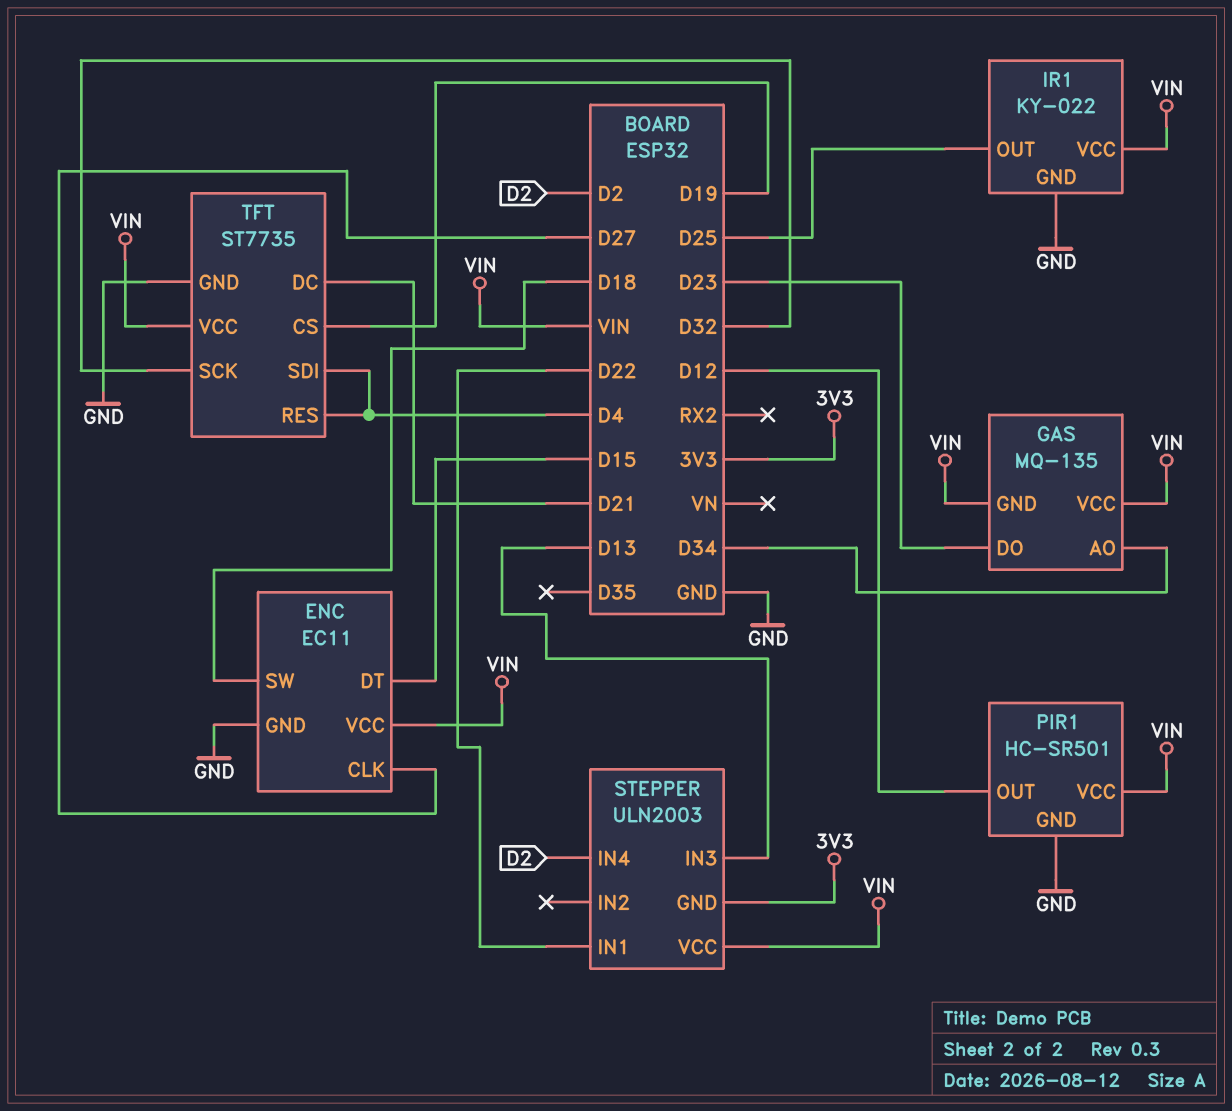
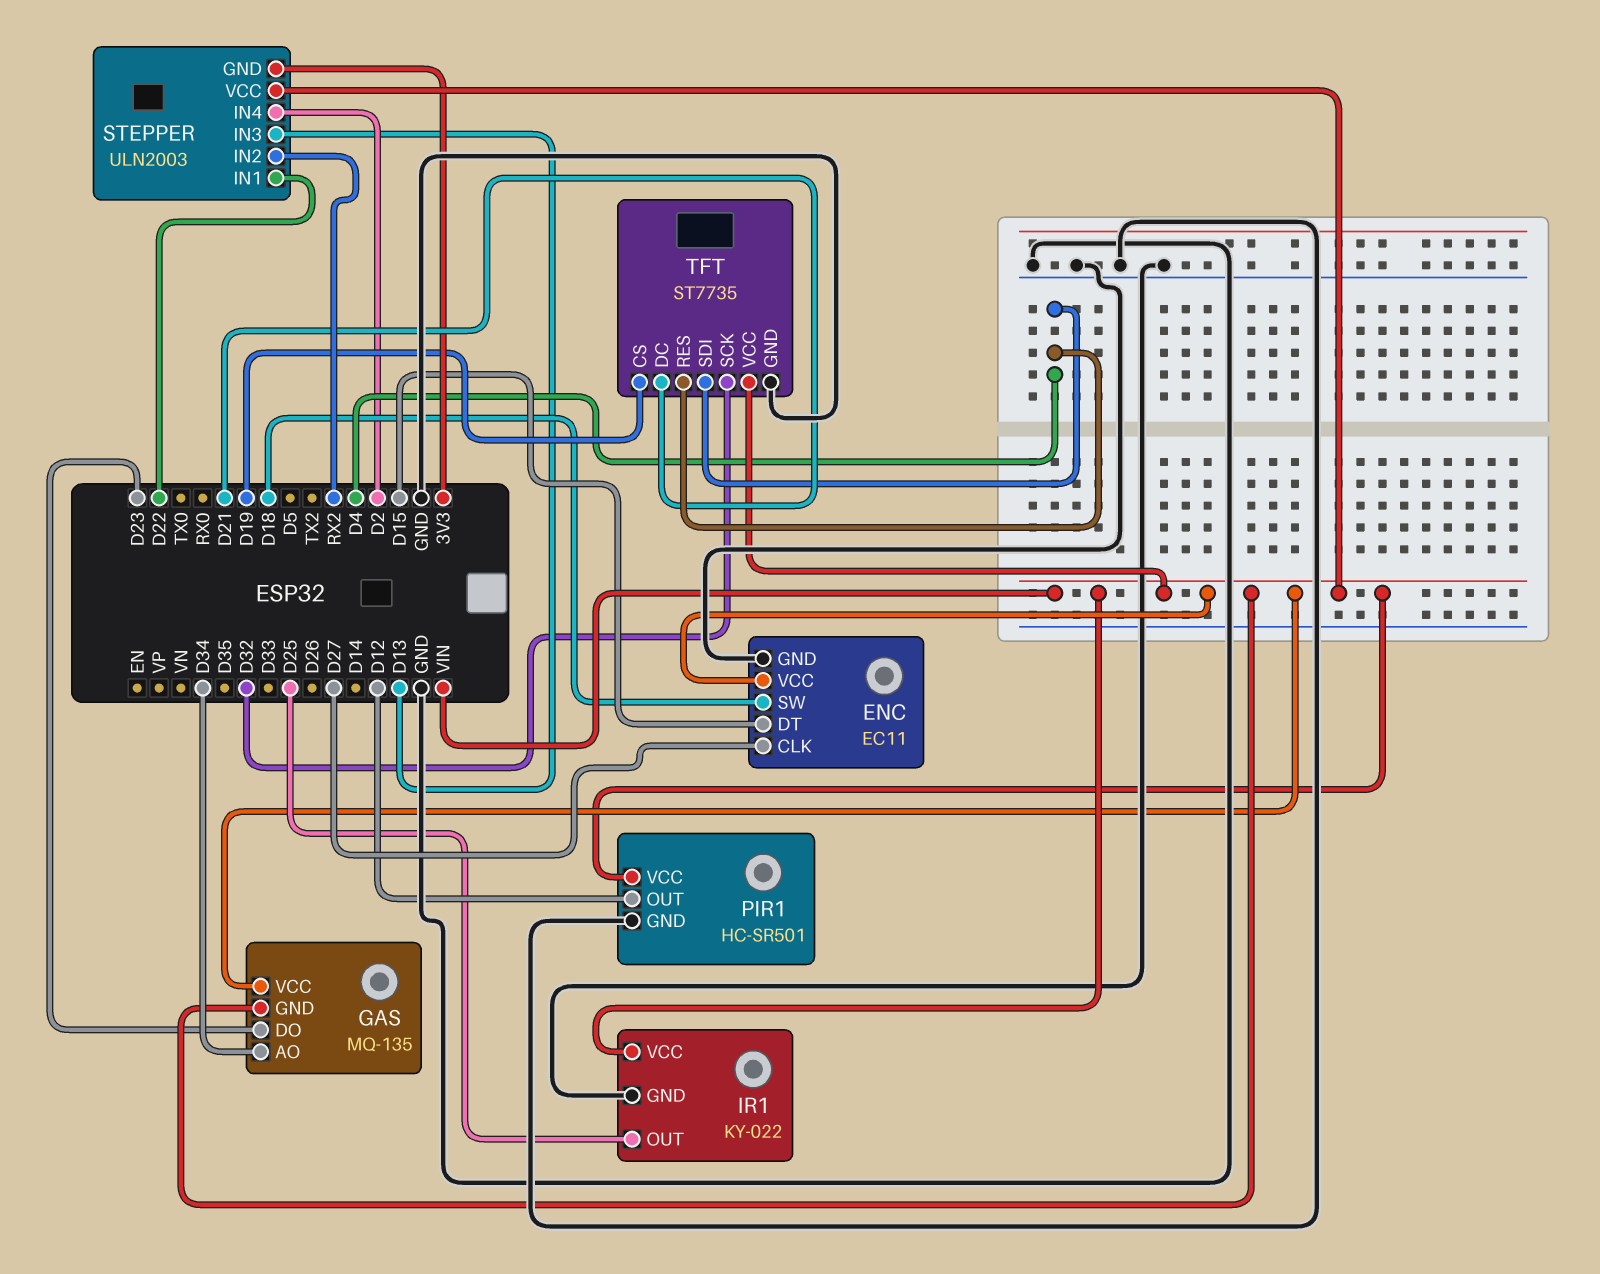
STEPPER pin IN2: none -> RX2

